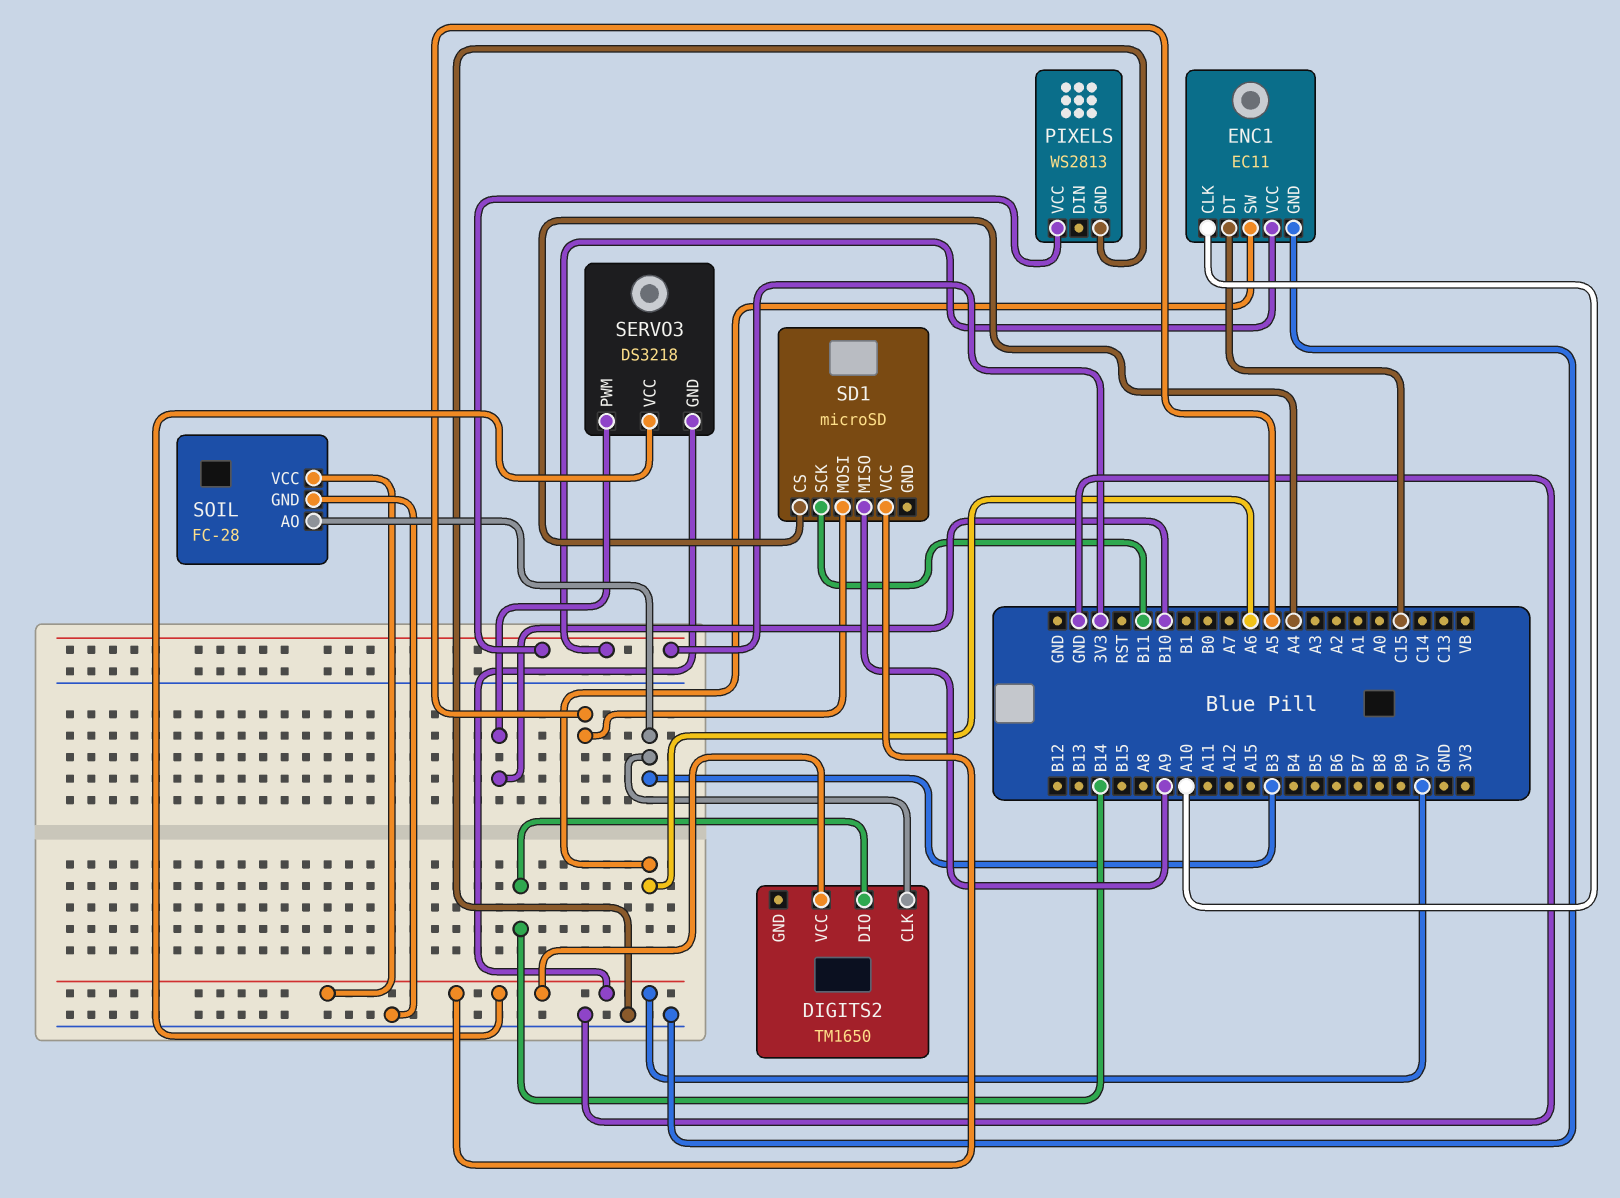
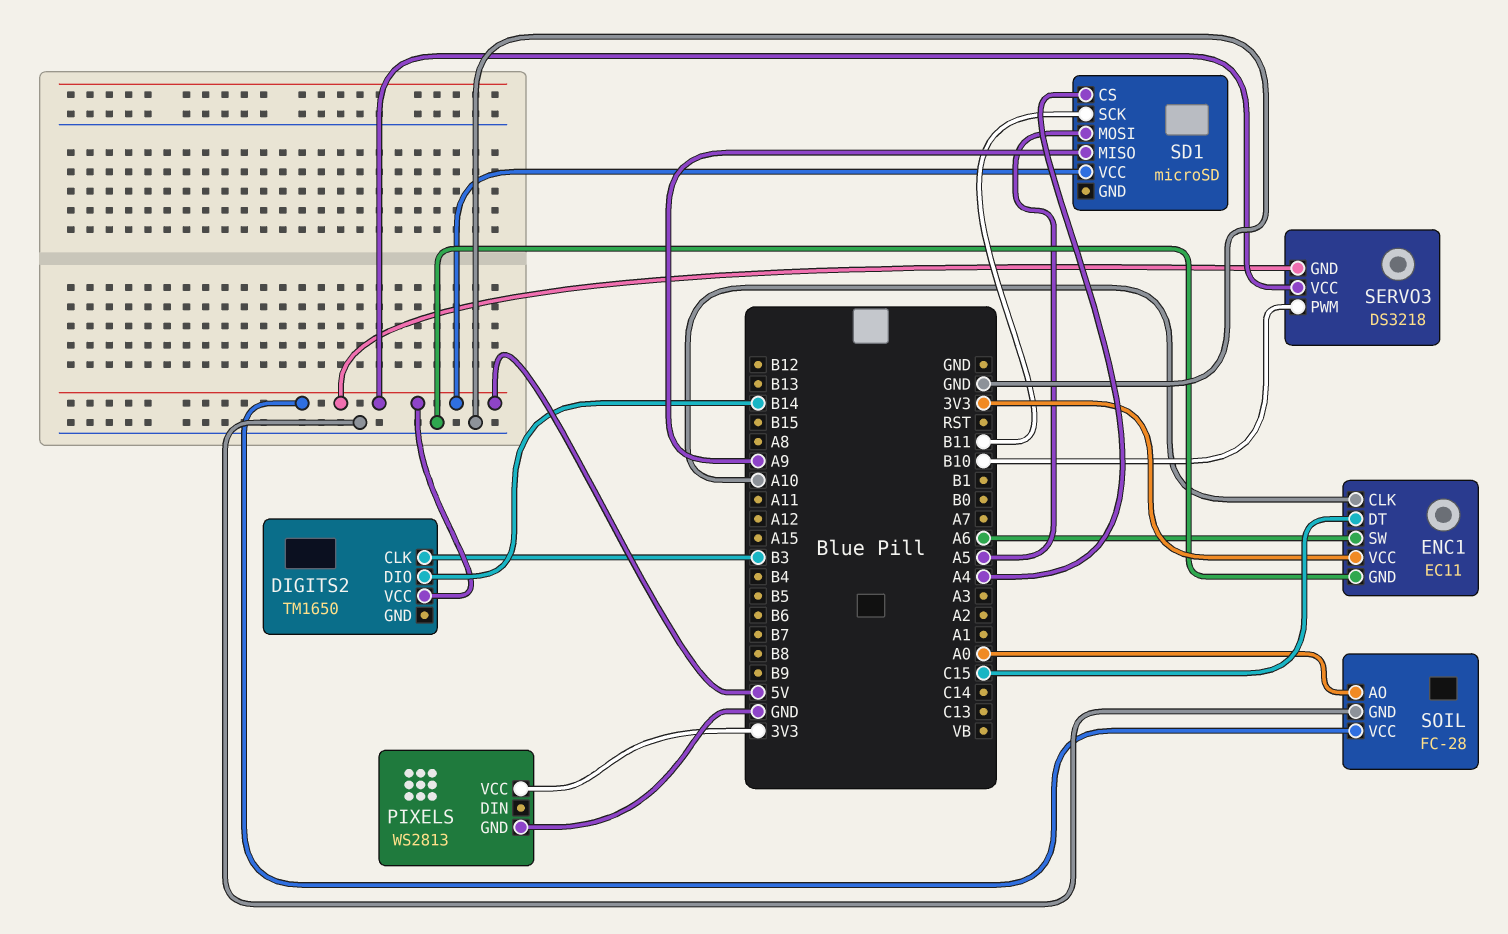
SOIL pin AO: B3 -> A0

